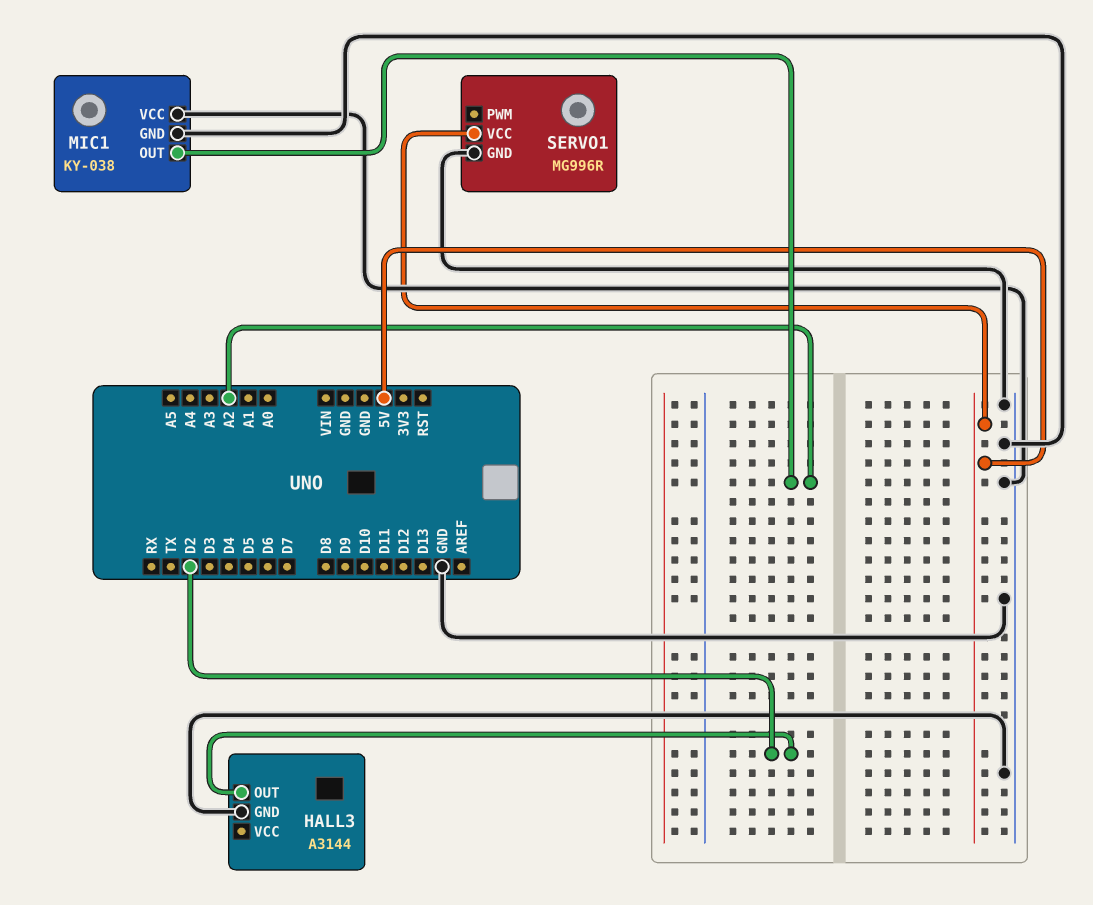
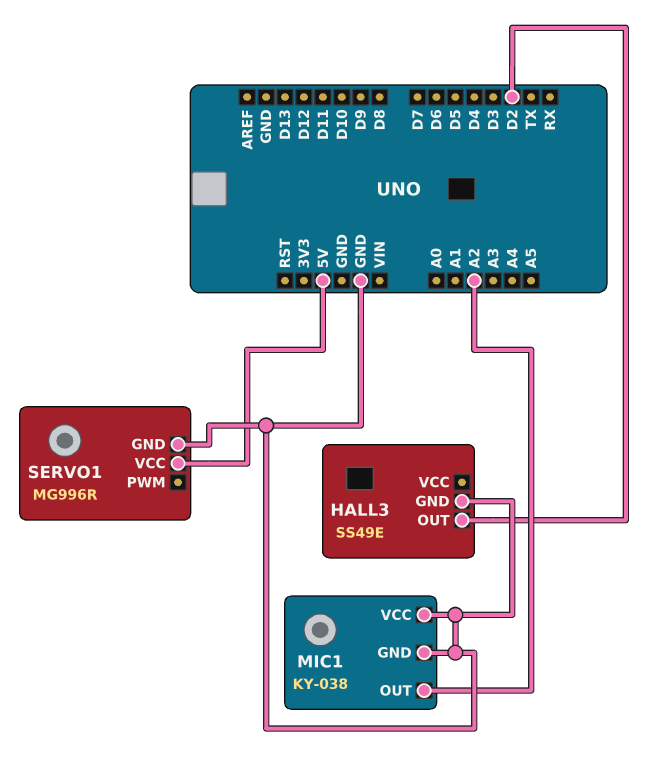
HALL3: A3144 -> SS49E

